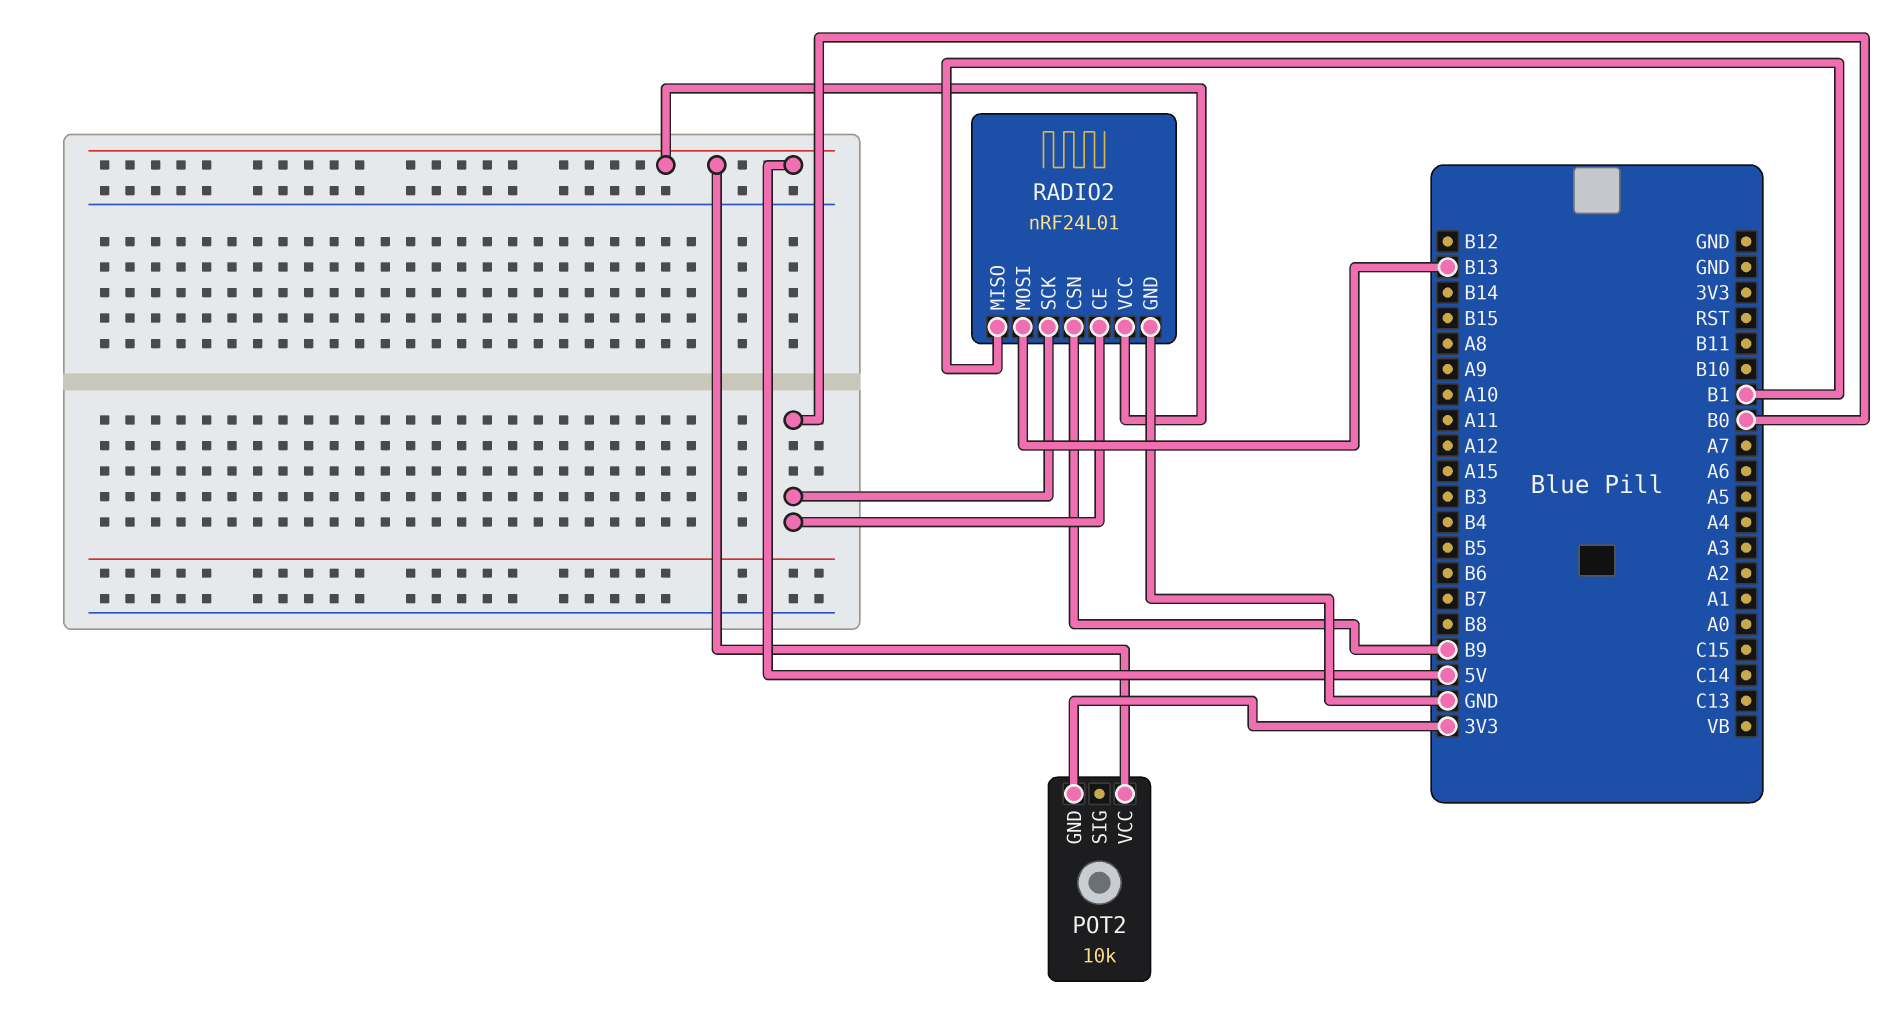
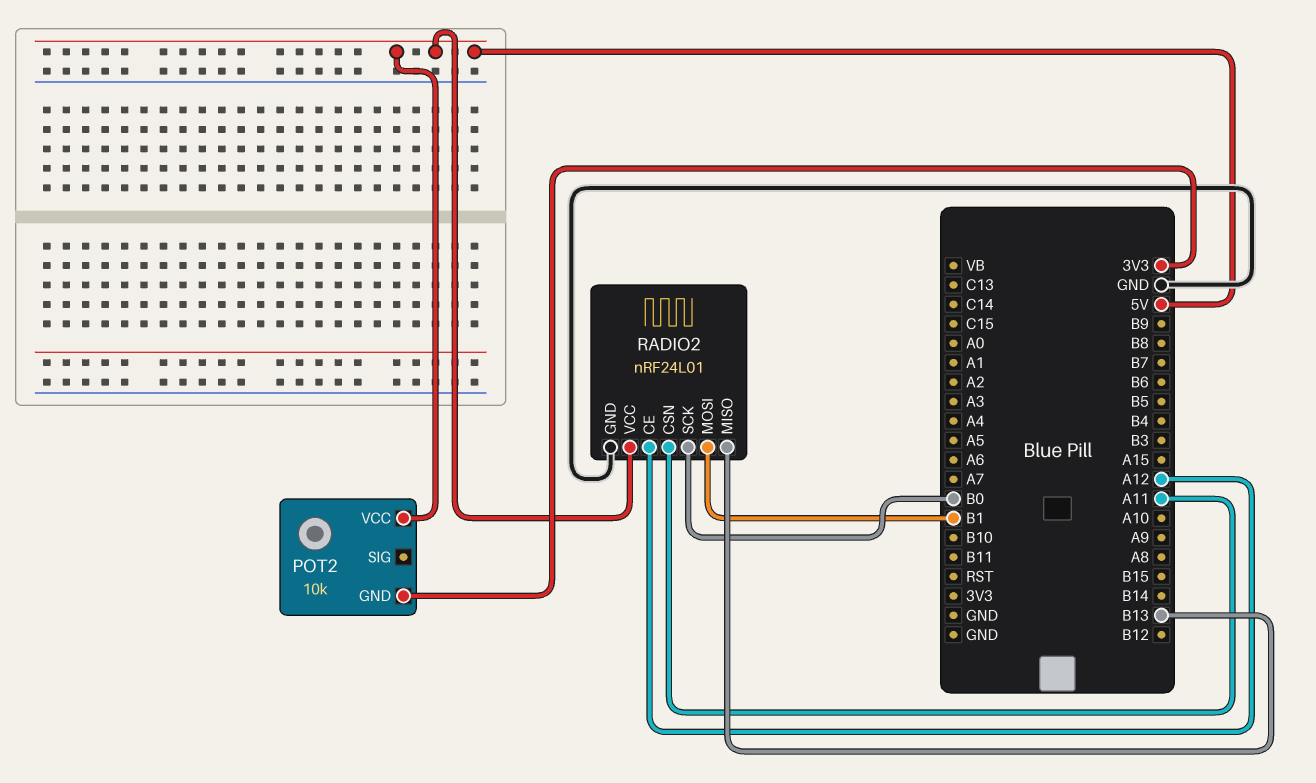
RADIO2 pin CE: B0 -> A12
RADIO2 pin CSN: B9 -> A11
RADIO2 pin MISO: B1 -> B13
RADIO2 pin MOSI: B13 -> B1

